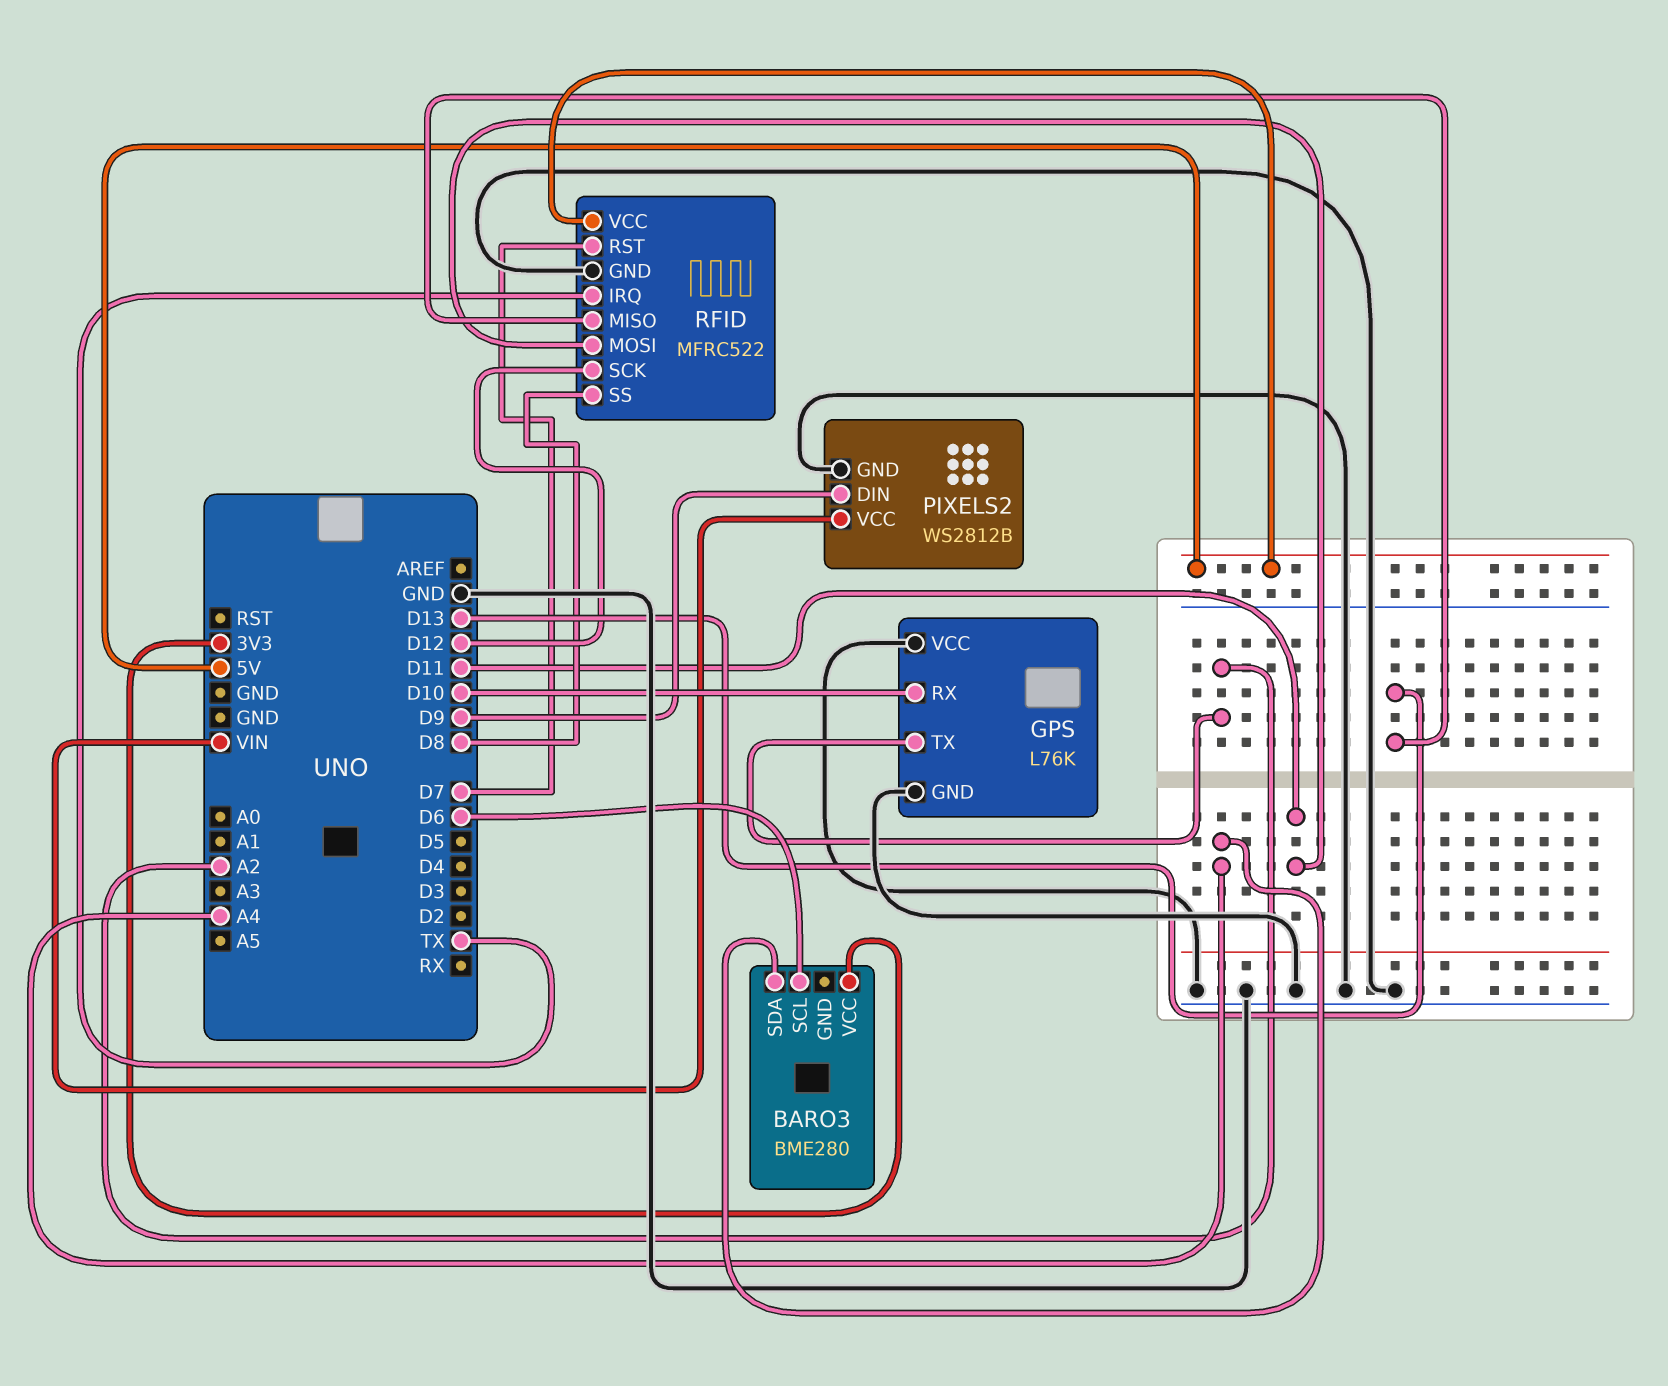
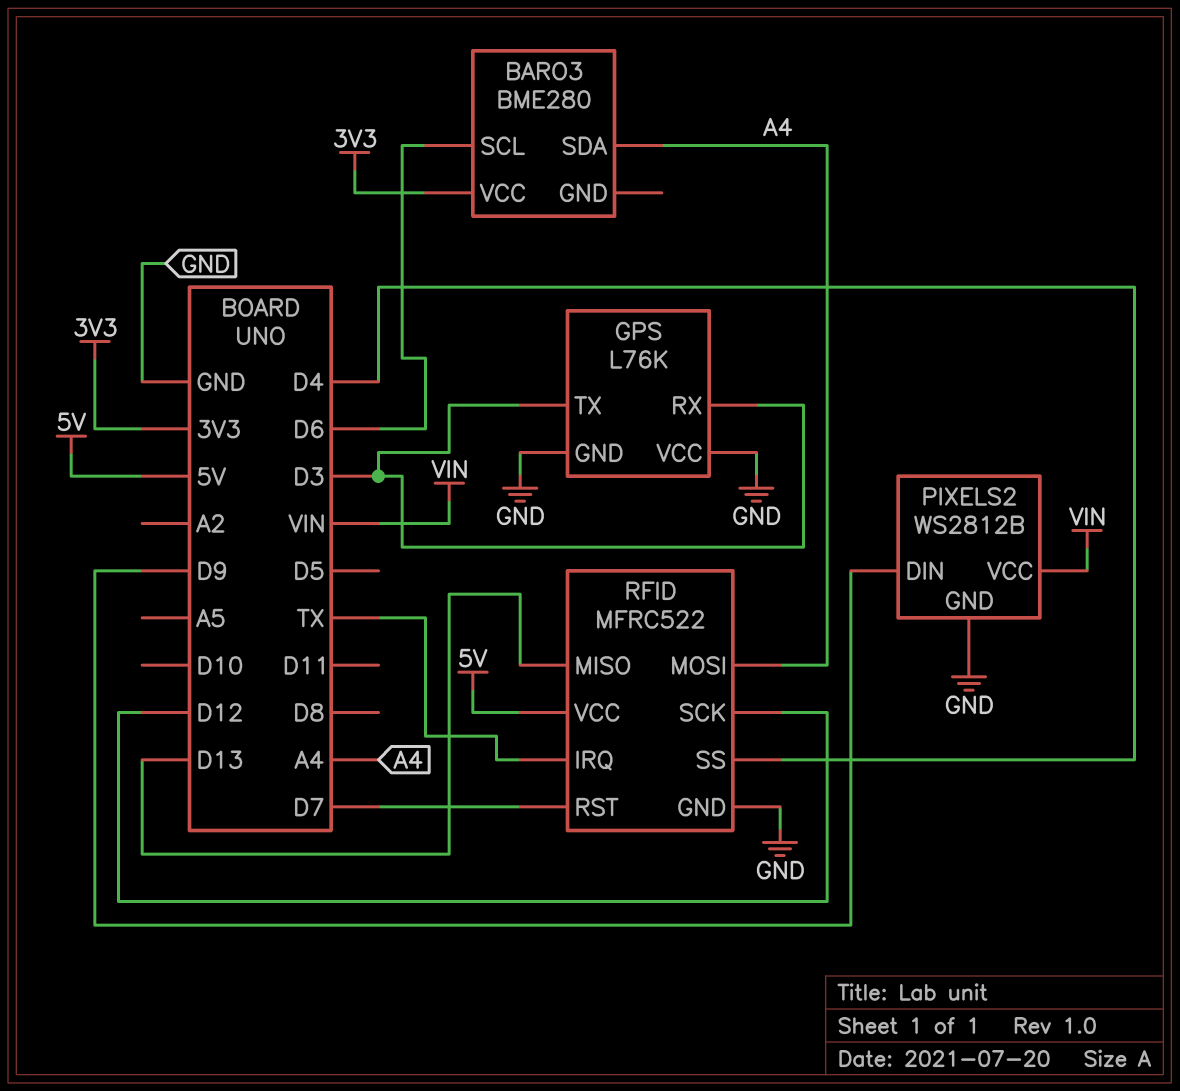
GPS pin RX: D10 -> D3
GPS pin TX: A2 -> D3
RFID pin MOSI: D11 -> A4
RFID pin SS: D8 -> D4

